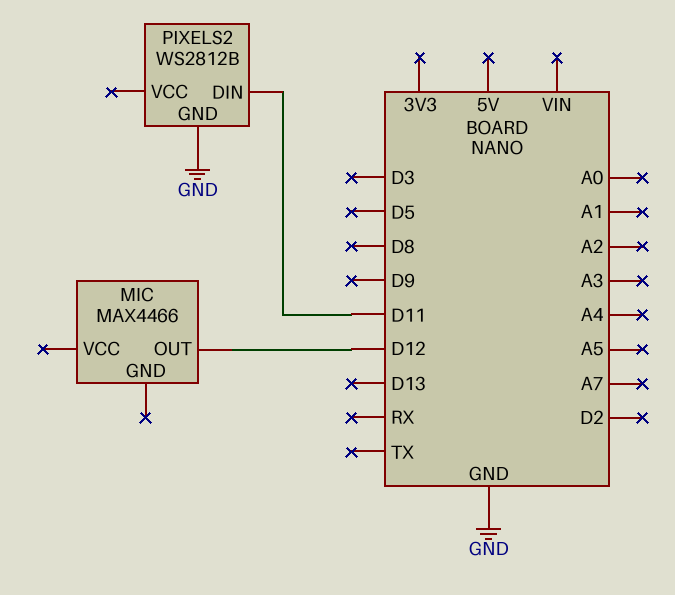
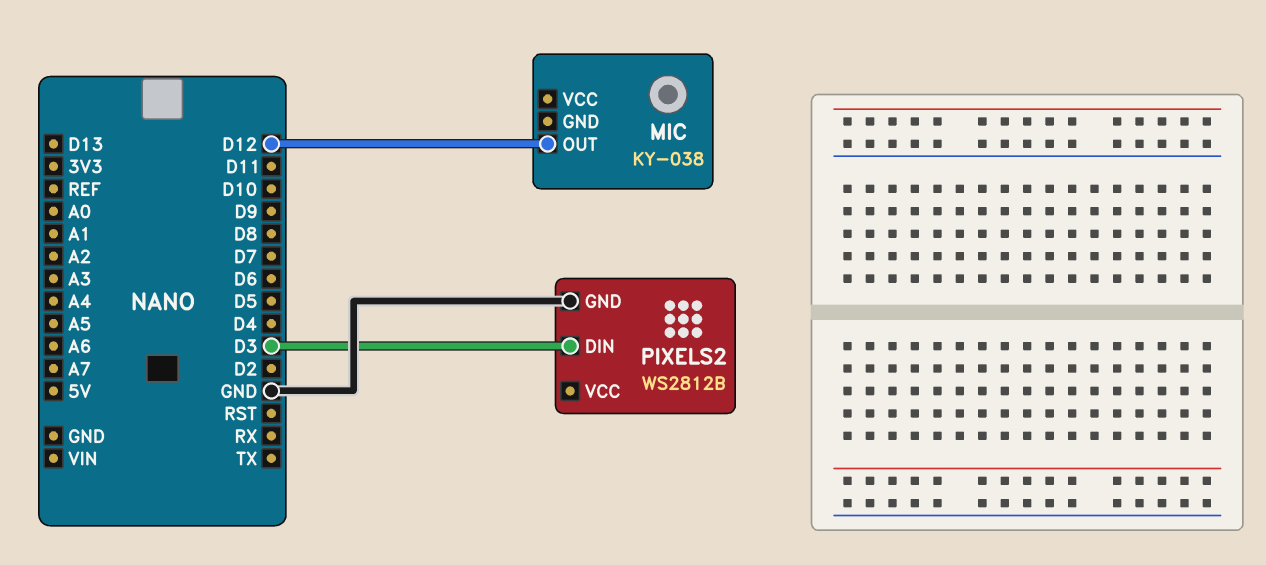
MIC: MAX4466 -> KY-038
PIXELS2 pin DIN: D11 -> D3

